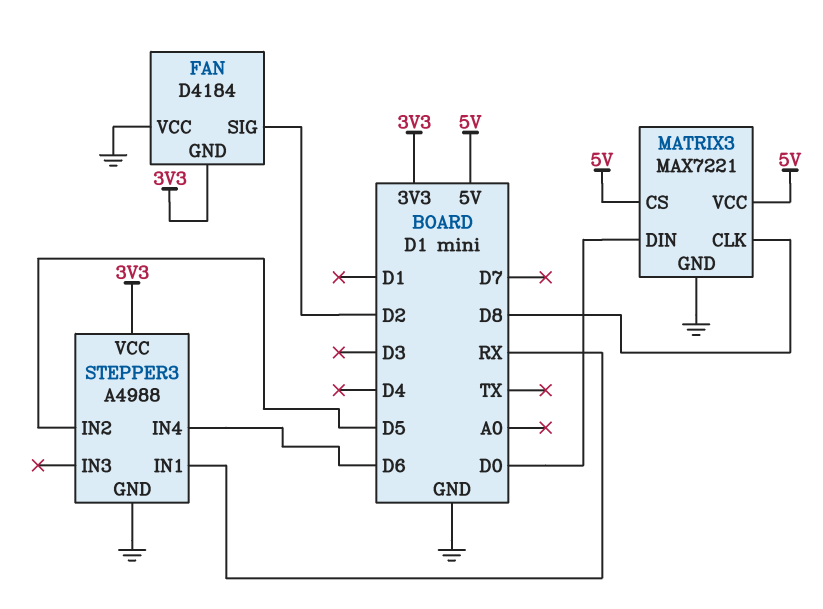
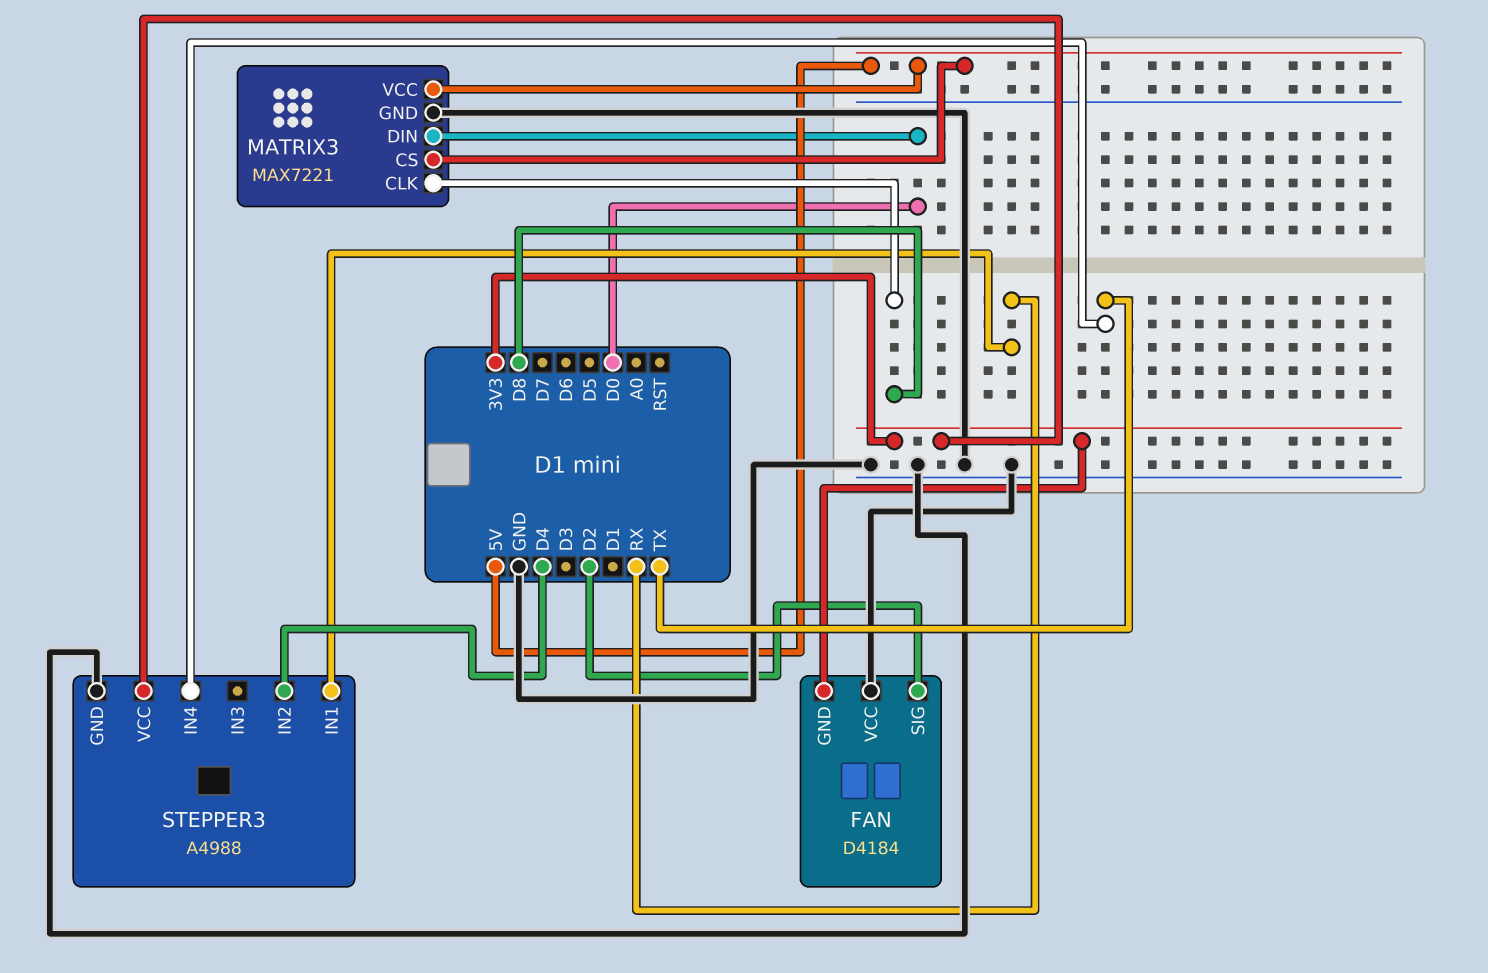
STEPPER3 pin IN2: D5 -> D4
STEPPER3 pin IN4: D6 -> TX

